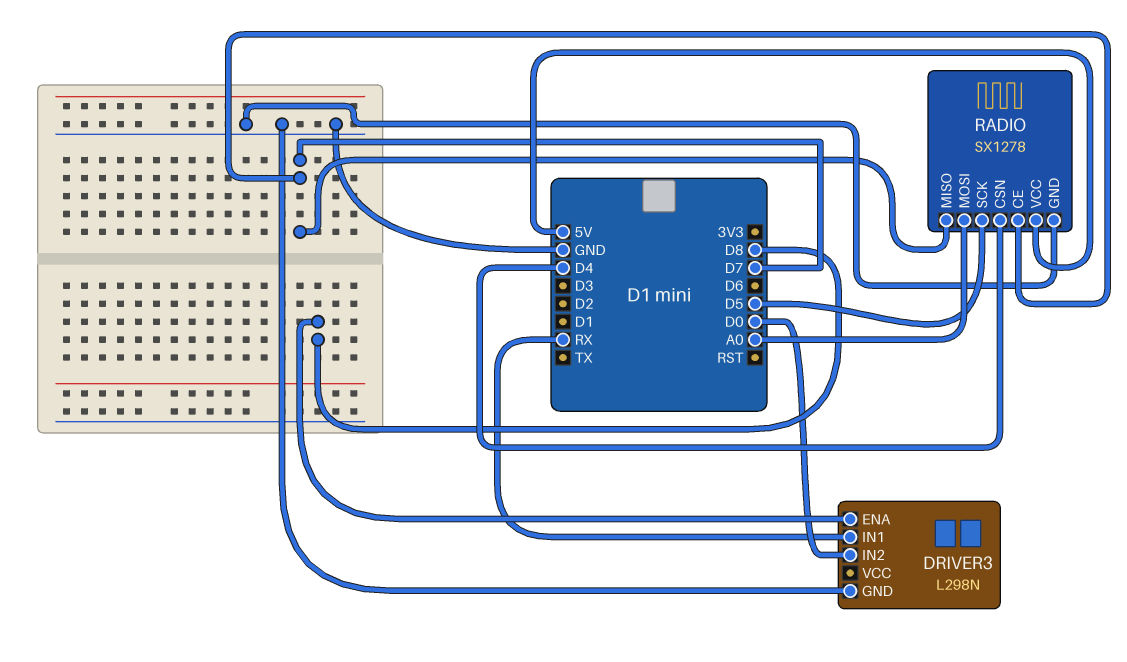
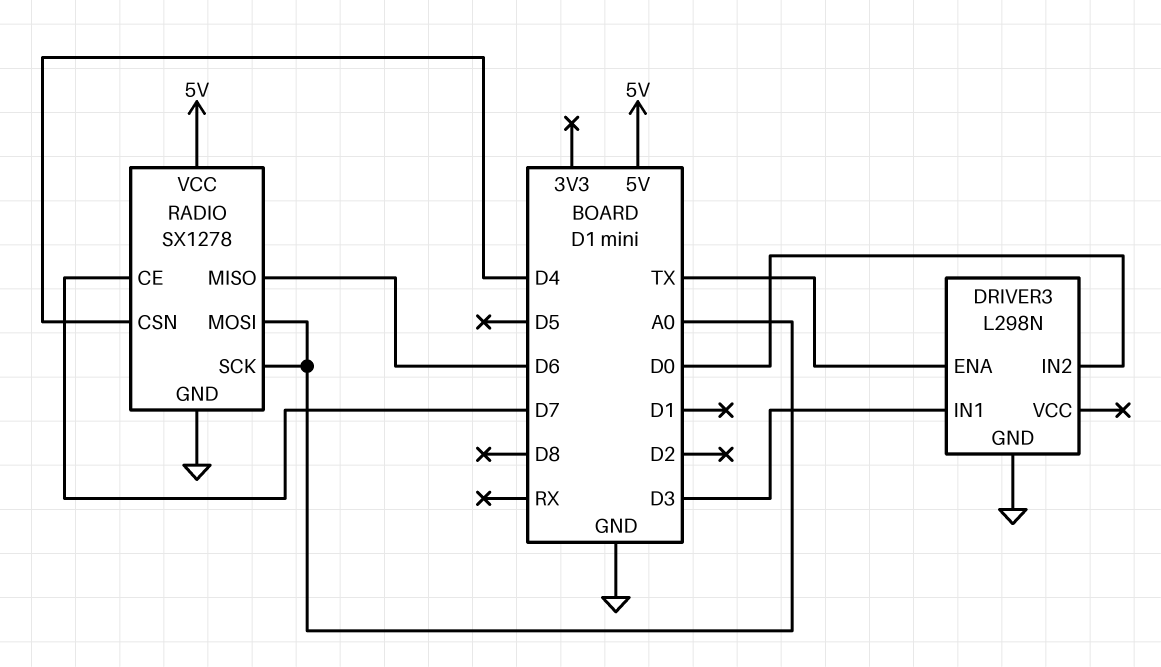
DRIVER3 pin ENA: D8 -> TX
DRIVER3 pin IN1: RX -> D3
RADIO pin MISO: D7 -> D6
RADIO pin SCK: D5 -> A0

